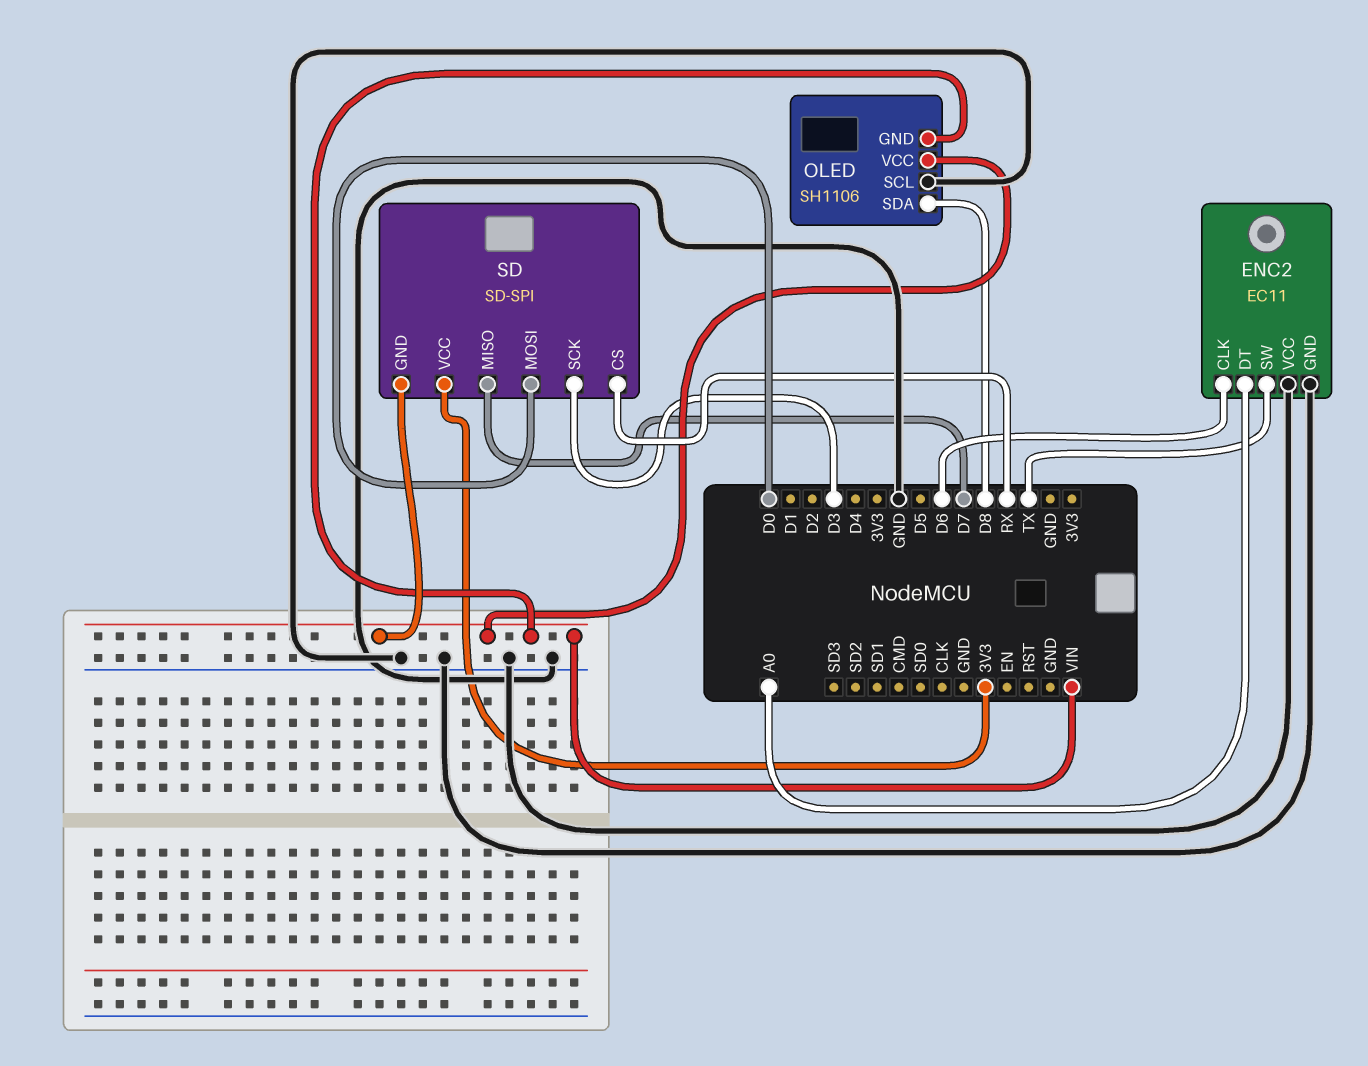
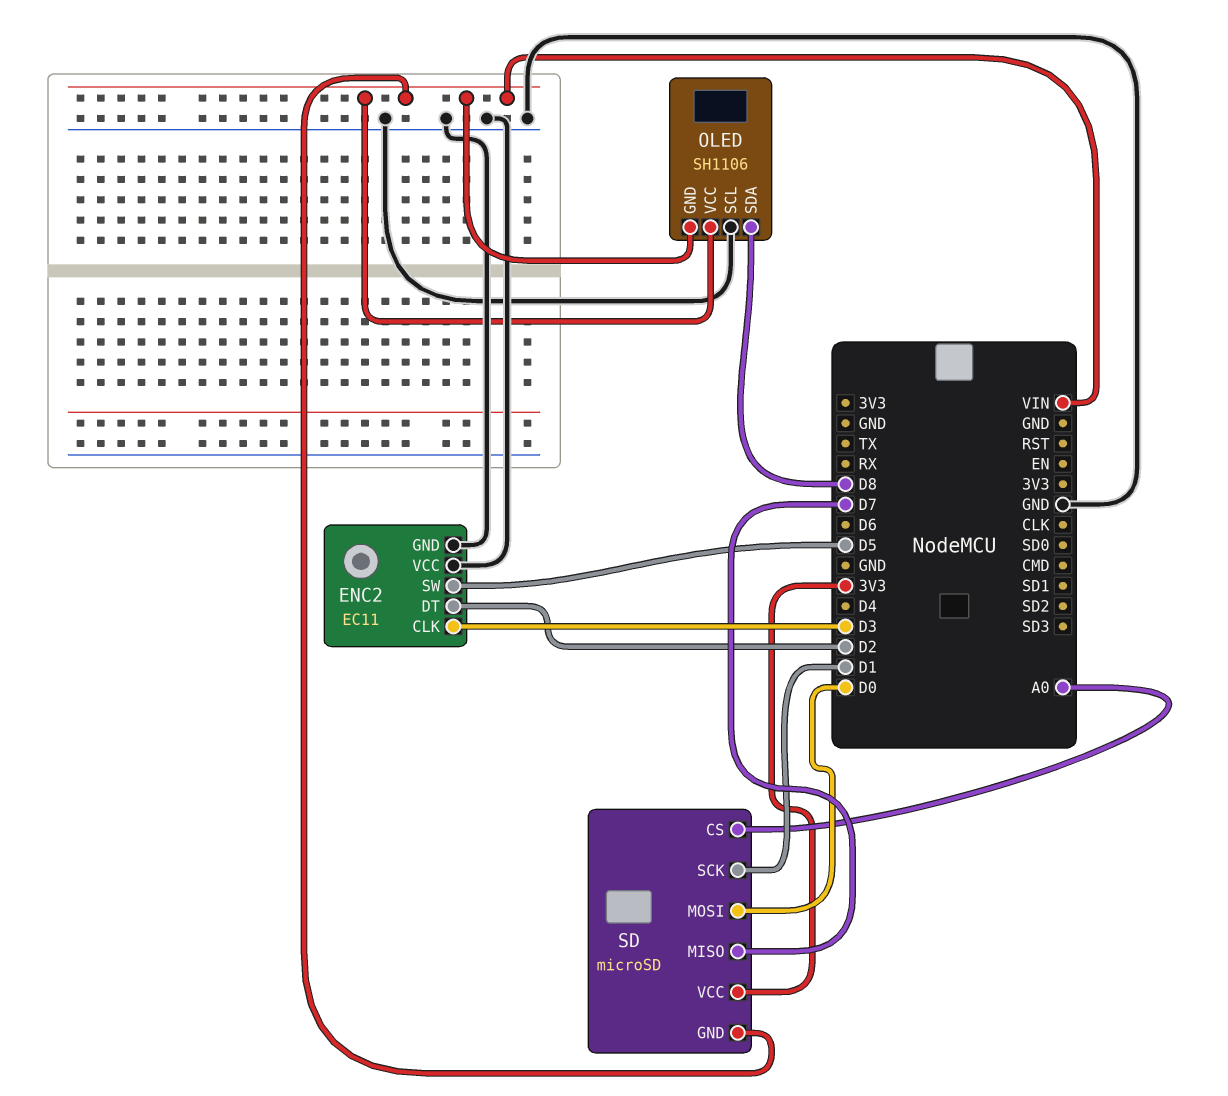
ENC2 pin CLK: D6 -> D3
ENC2 pin DT: A0 -> D2
ENC2 pin SW: TX -> D5
SD: SD-SPI -> microSD
SD pin CS: RX -> A0
SD pin SCK: D3 -> D1

